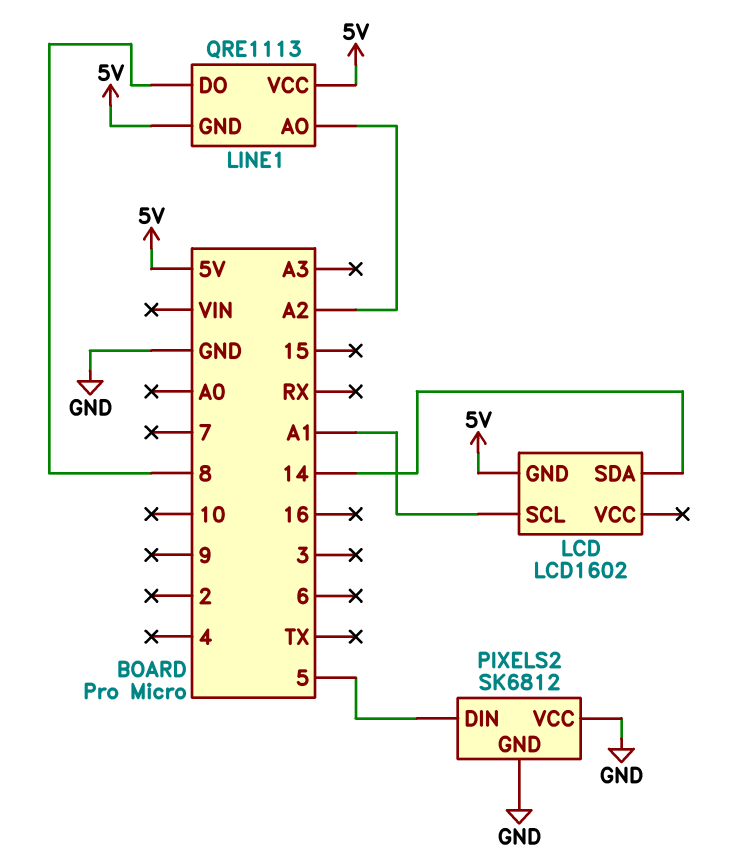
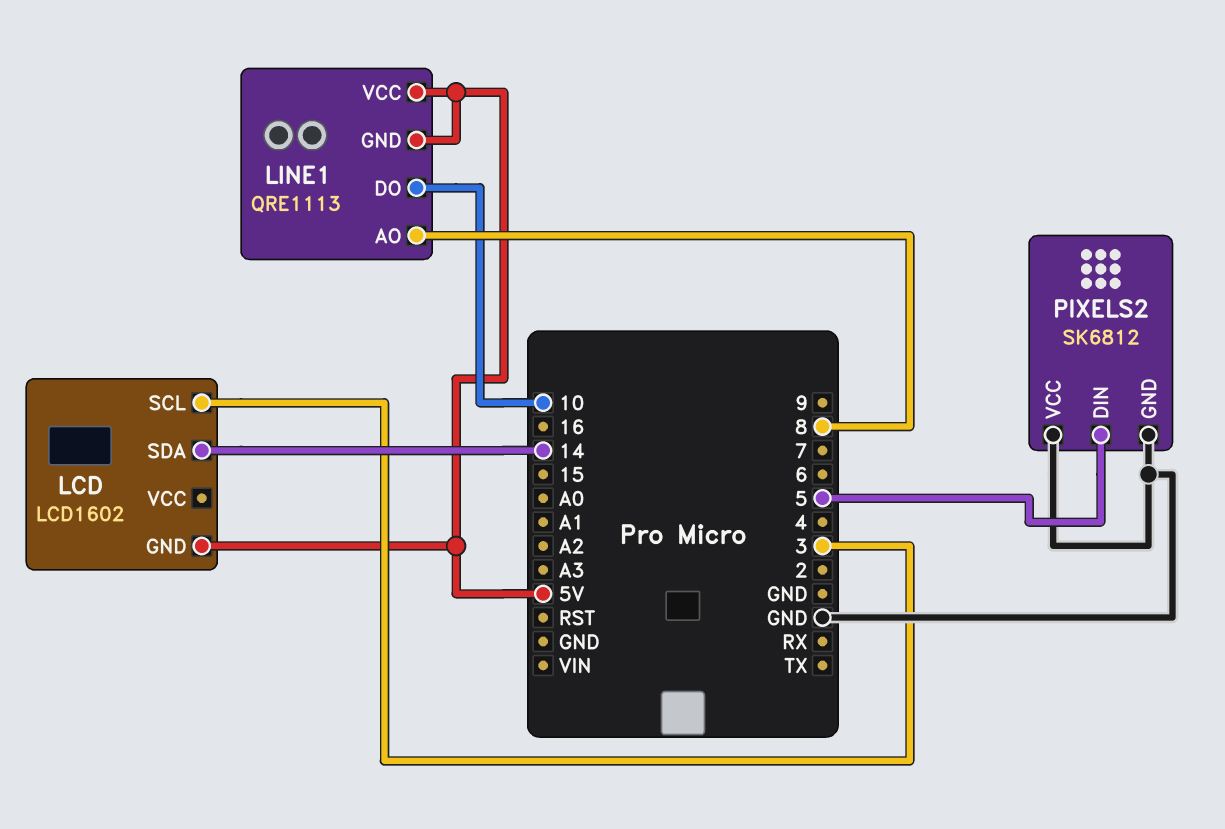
LCD pin SCL: A1 -> 3
LINE1 pin AO: A2 -> 8
LINE1 pin DO: 8 -> 10

